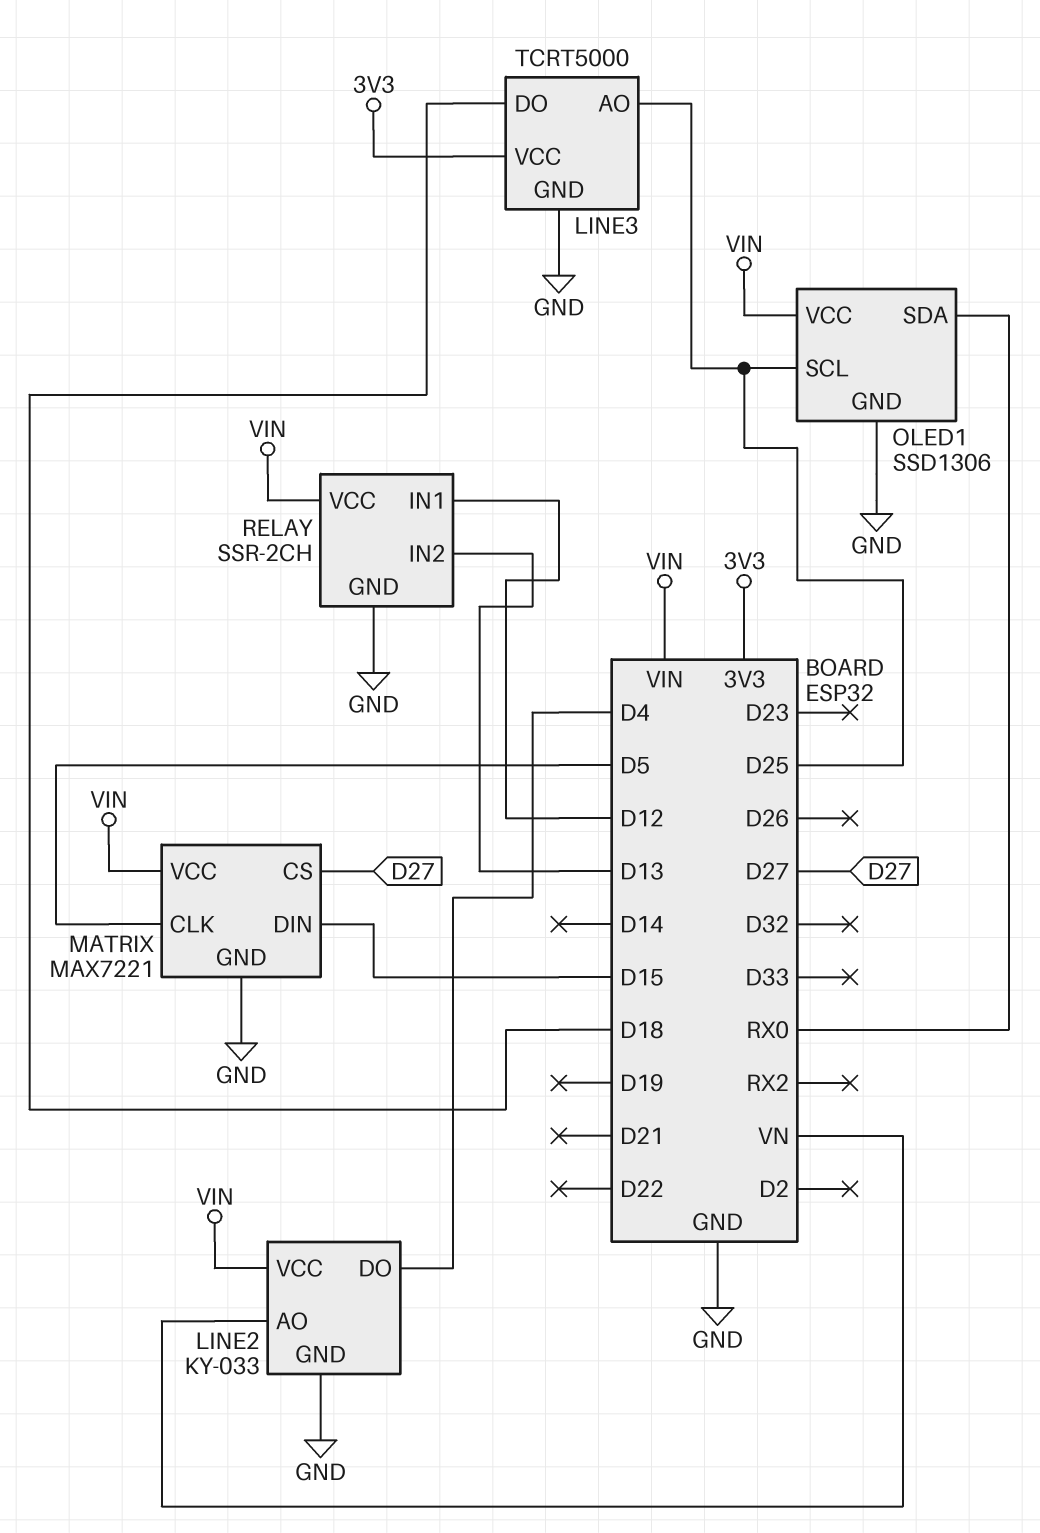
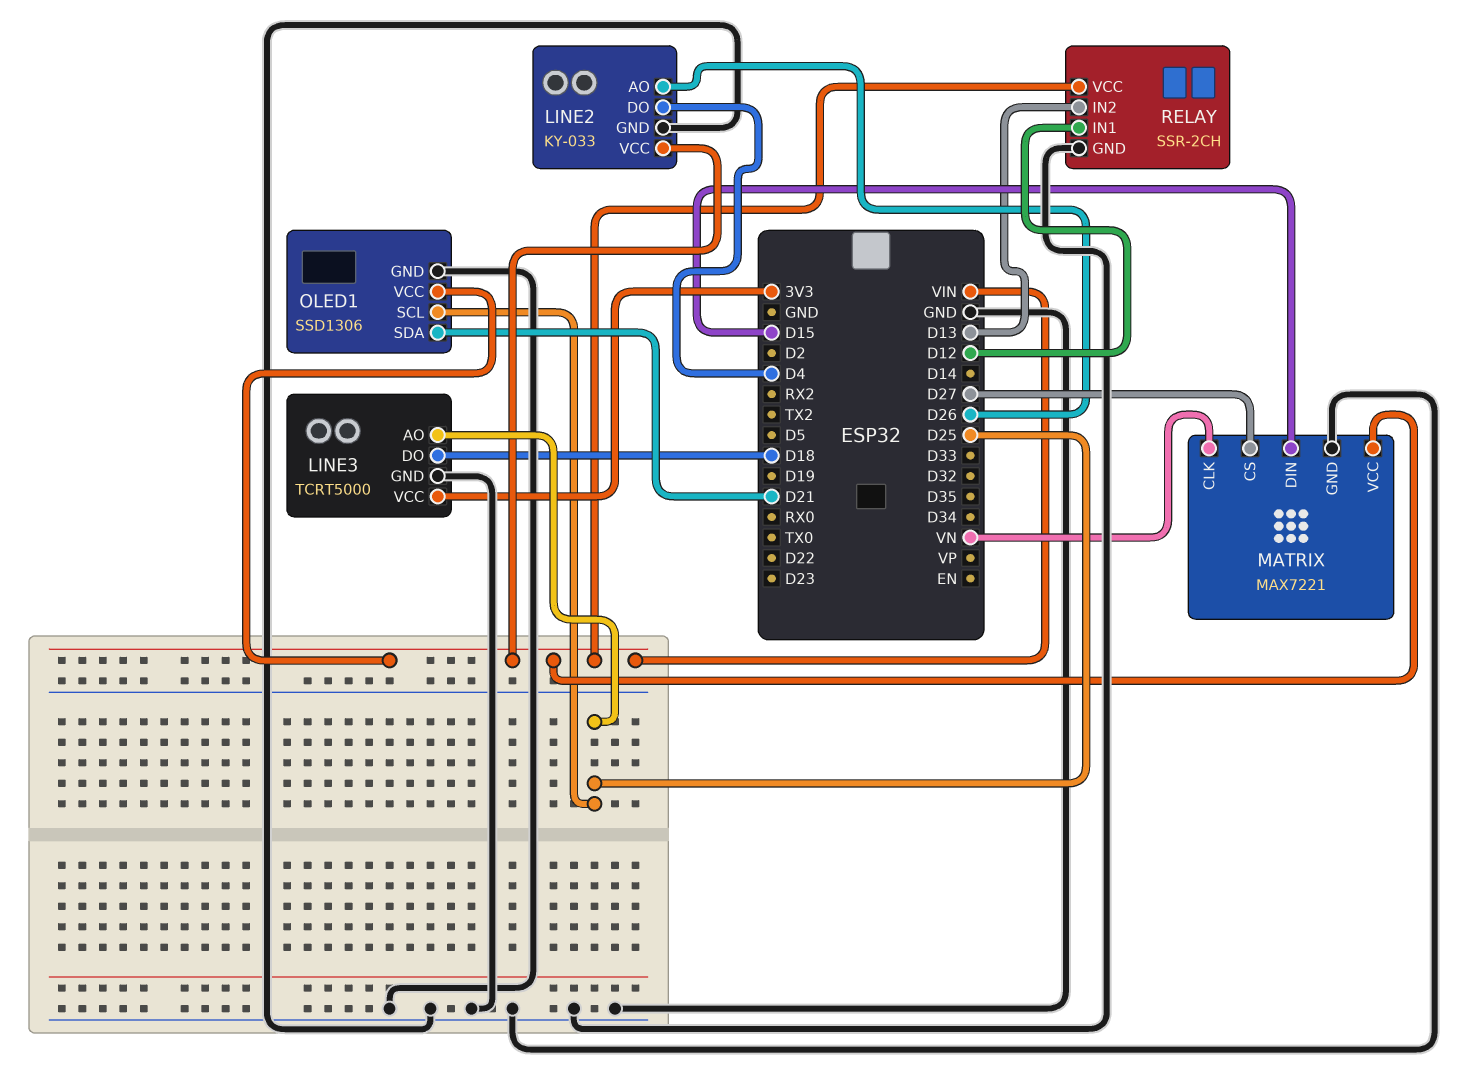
LINE2 pin AO: VN -> D26
MATRIX pin CLK: D5 -> VN
OLED1 pin SDA: RX0 -> D21

